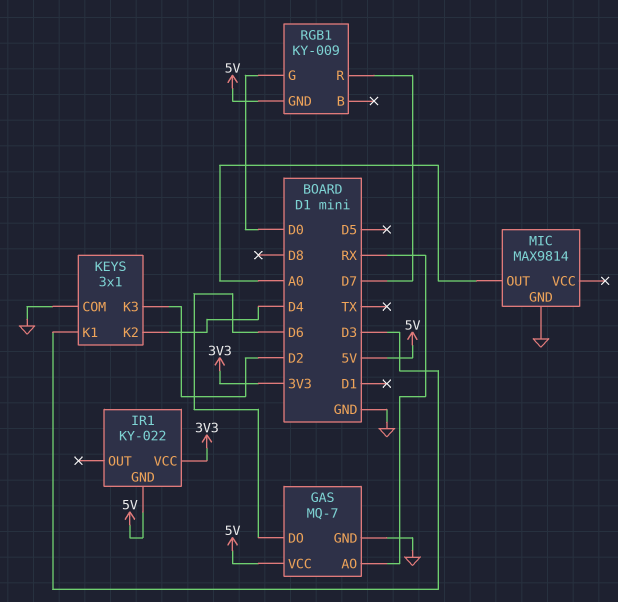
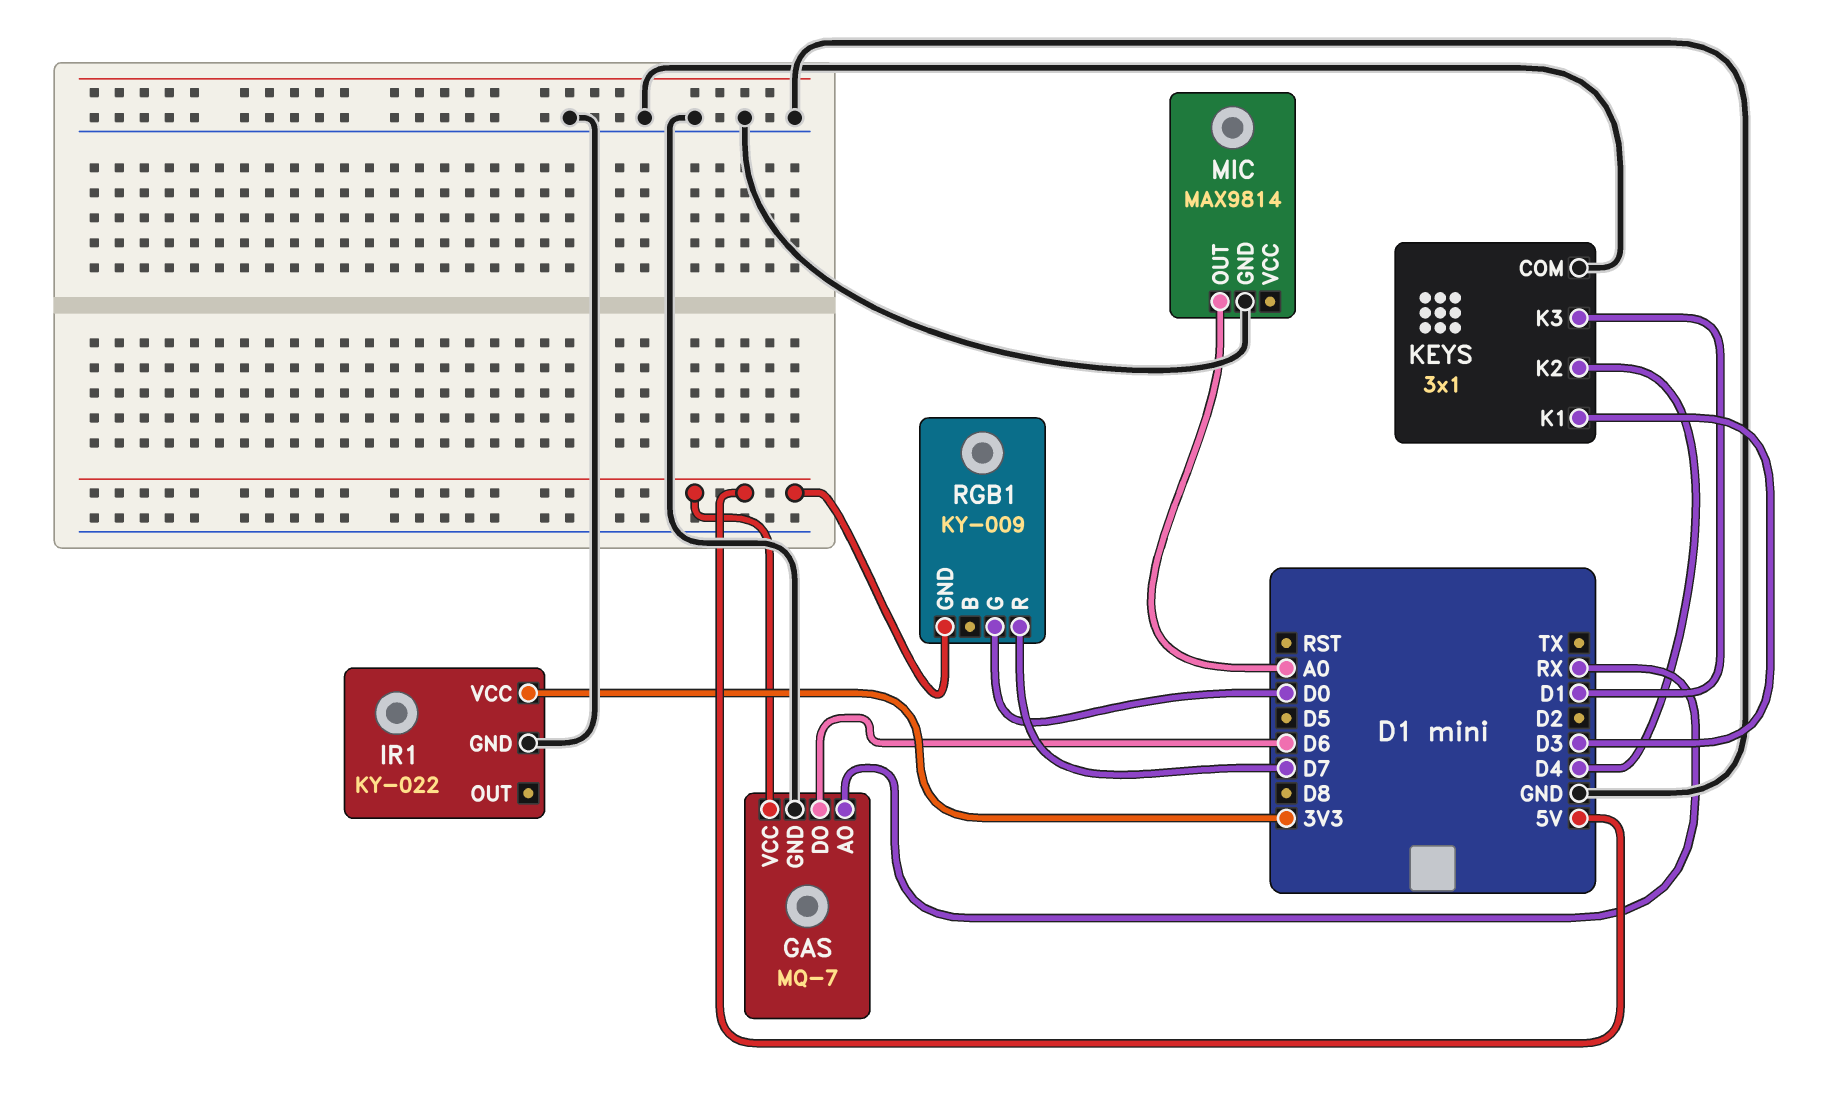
IR1 pin GND: 5V -> GND
KEYS pin K3: D2 -> D1

